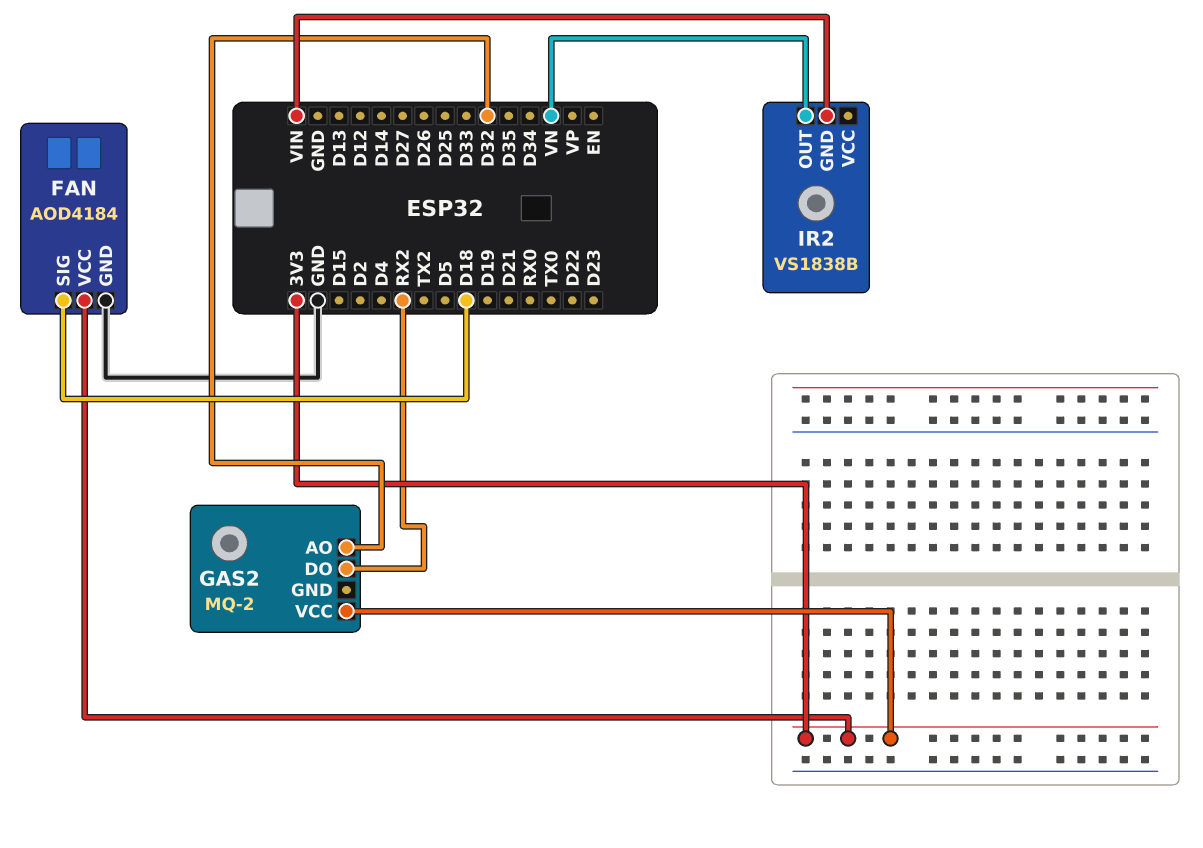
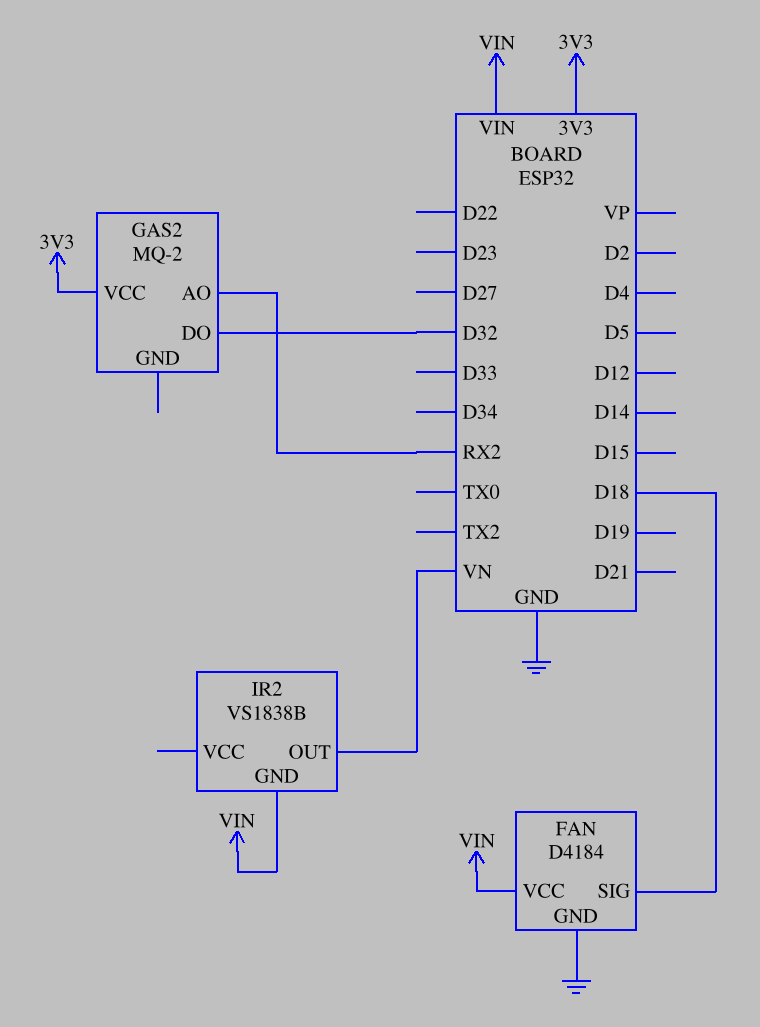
FAN: AOD4184 -> D4184
FAN pin VCC: 3V3 -> VIN
GAS2 pin AO: D32 -> RX2
GAS2 pin DO: RX2 -> D32

